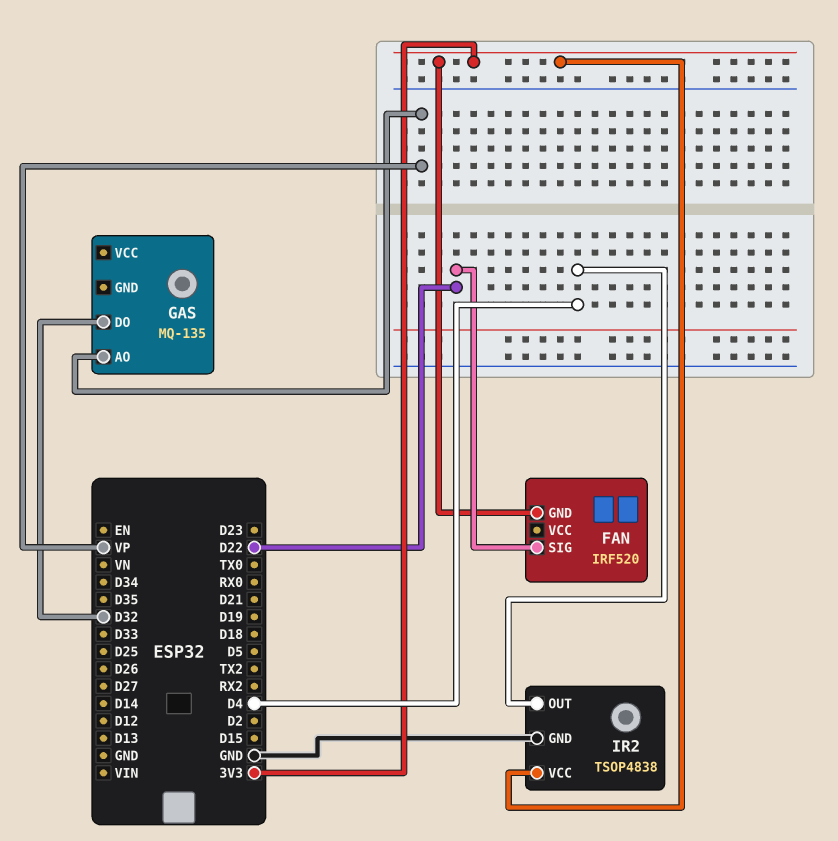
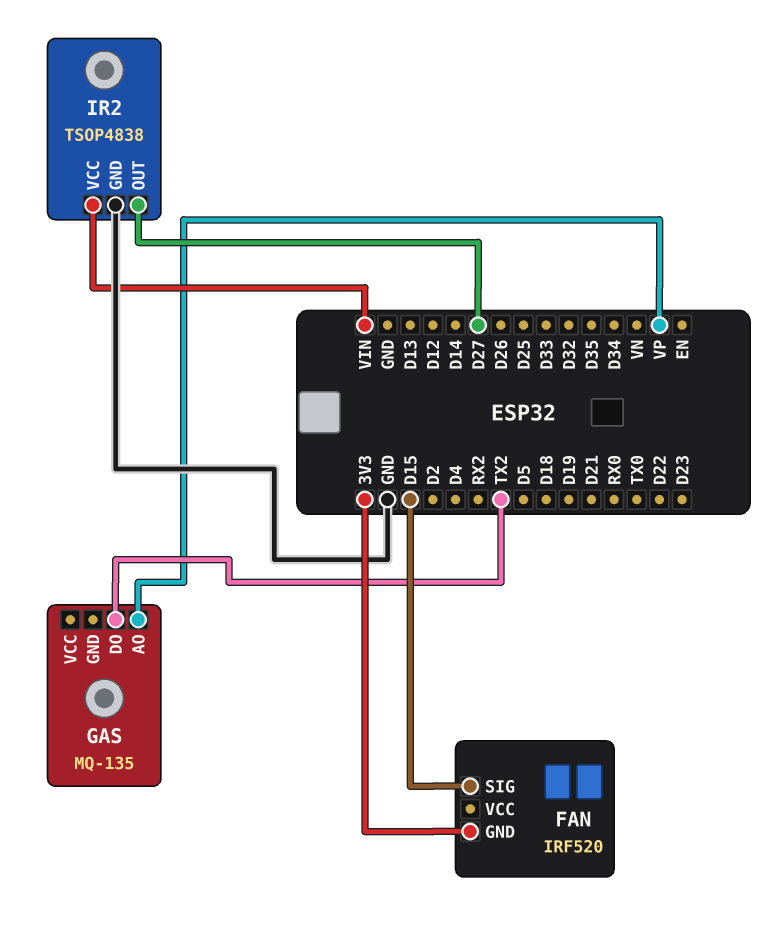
FAN pin SIG: D22 -> D15
GAS pin DO: D32 -> TX2
IR2 pin OUT: D4 -> D27
IR2 pin VCC: 3V3 -> VIN

